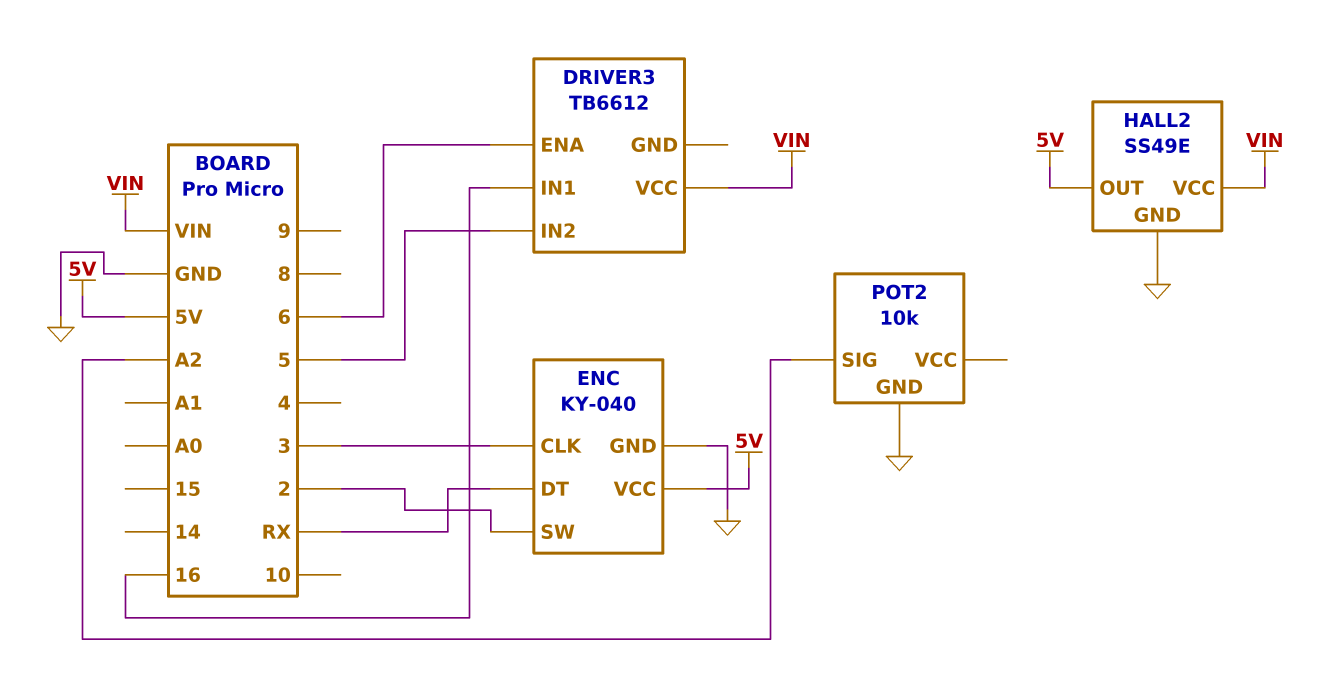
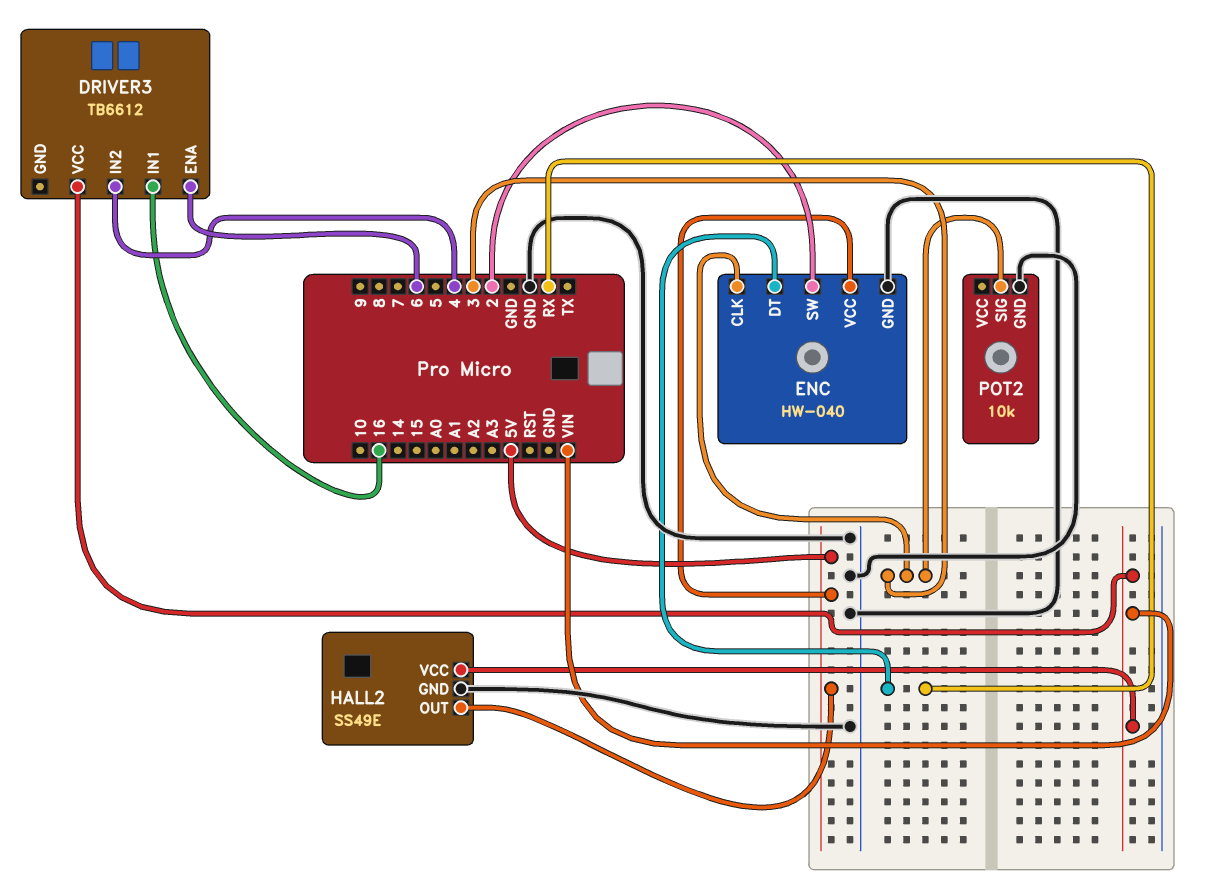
DRIVER3 pin IN2: 5 -> 4
ENC: KY-040 -> HW-040
POT2 pin SIG: A2 -> 3

